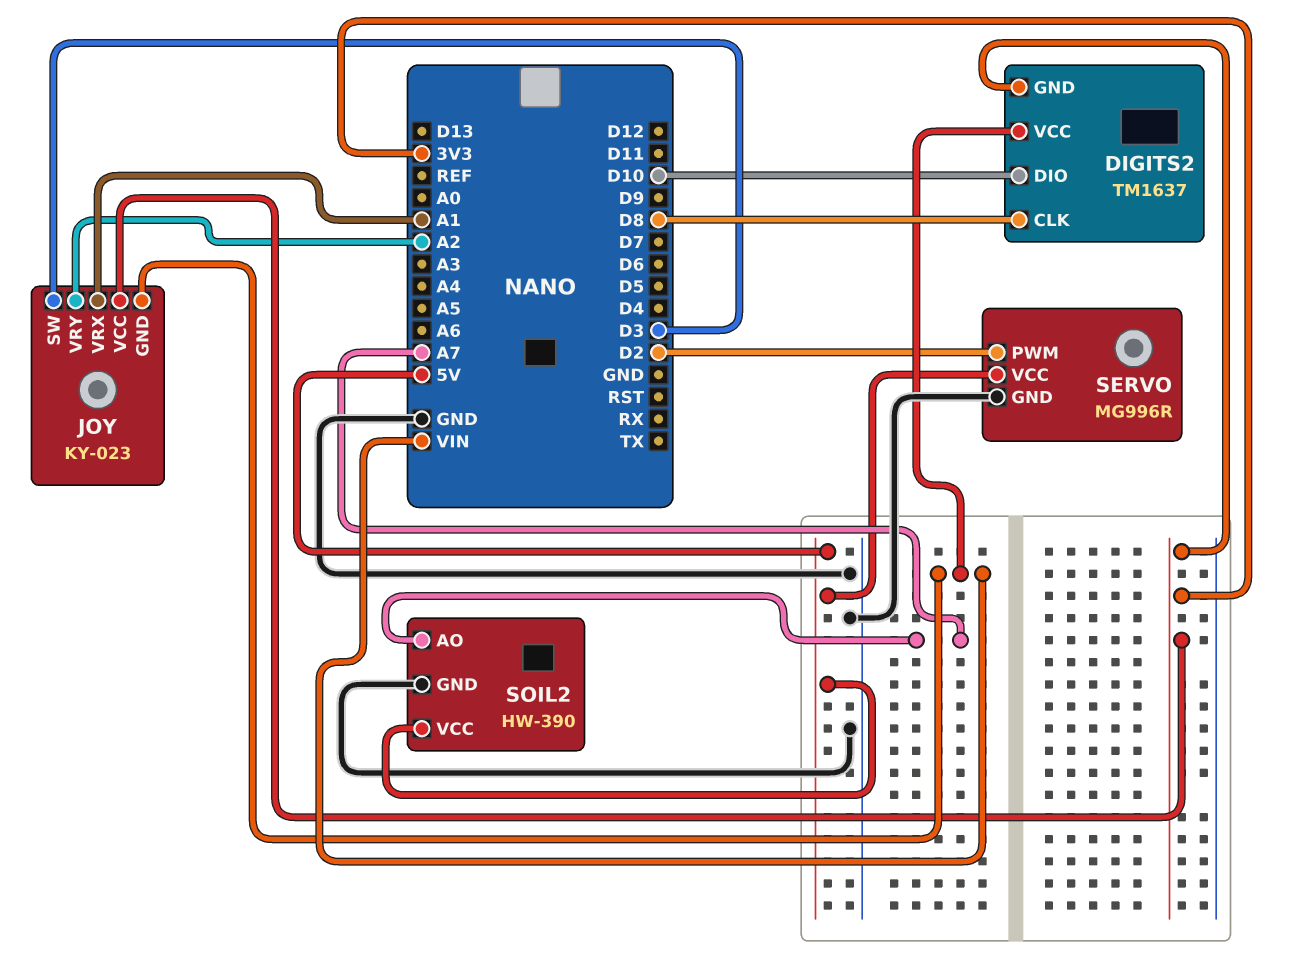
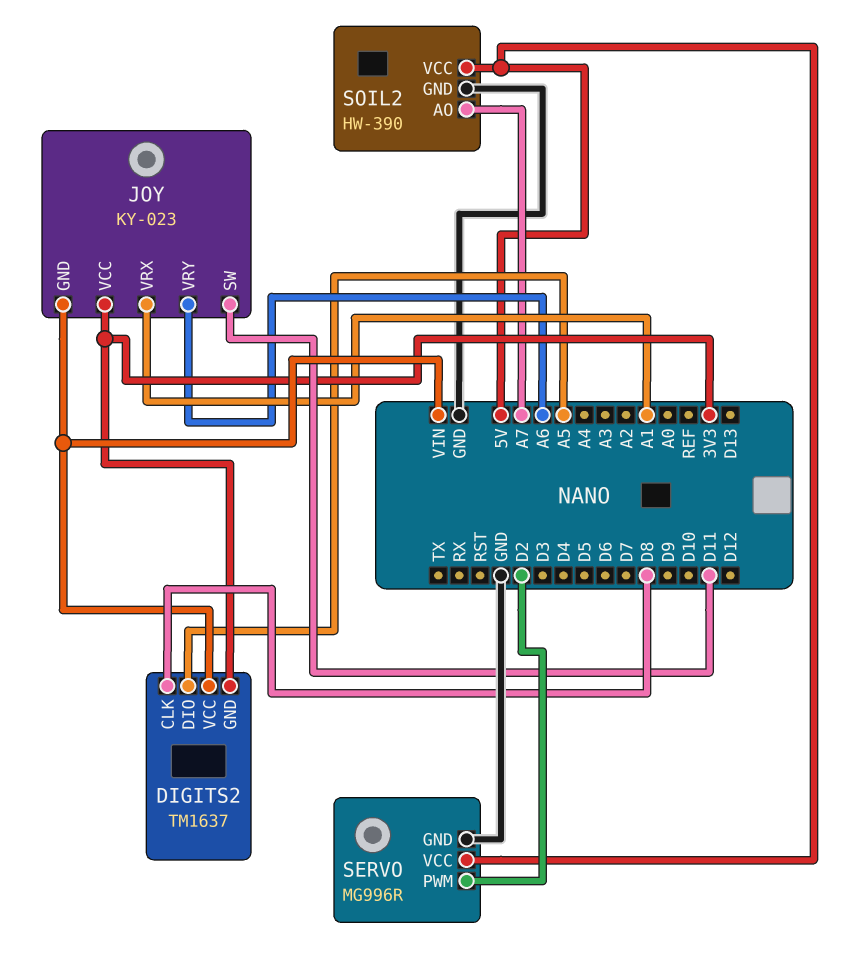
DIGITS2 pin DIO: D10 -> A5
JOY pin SW: D3 -> D11
JOY pin VRY: A2 -> A6

